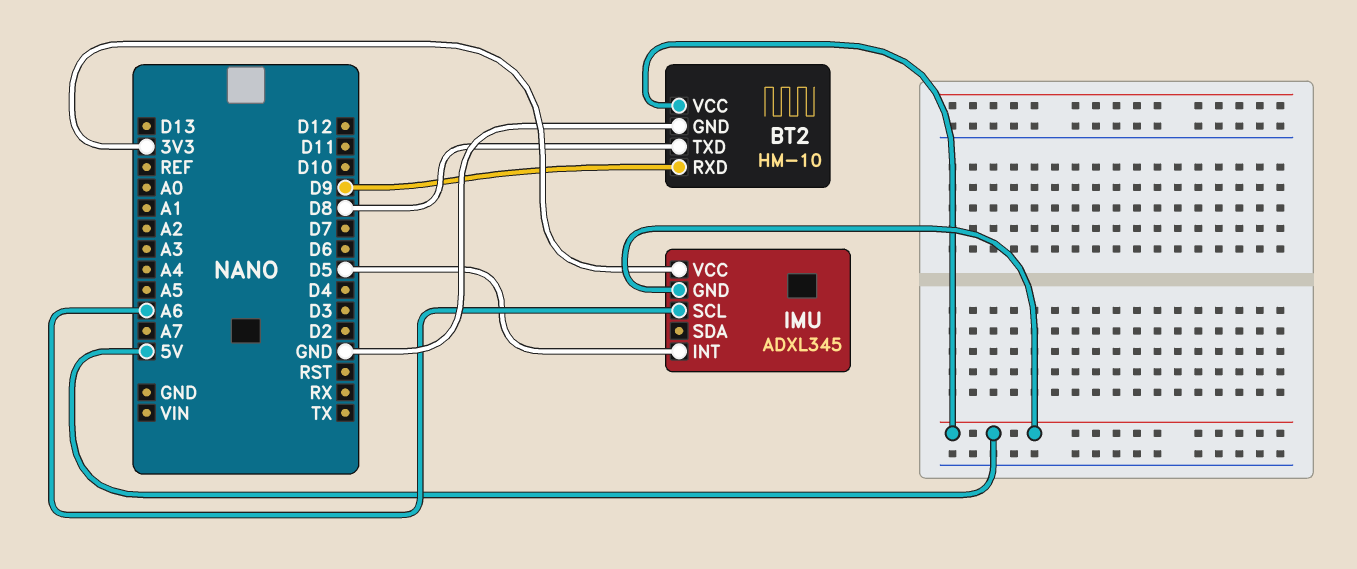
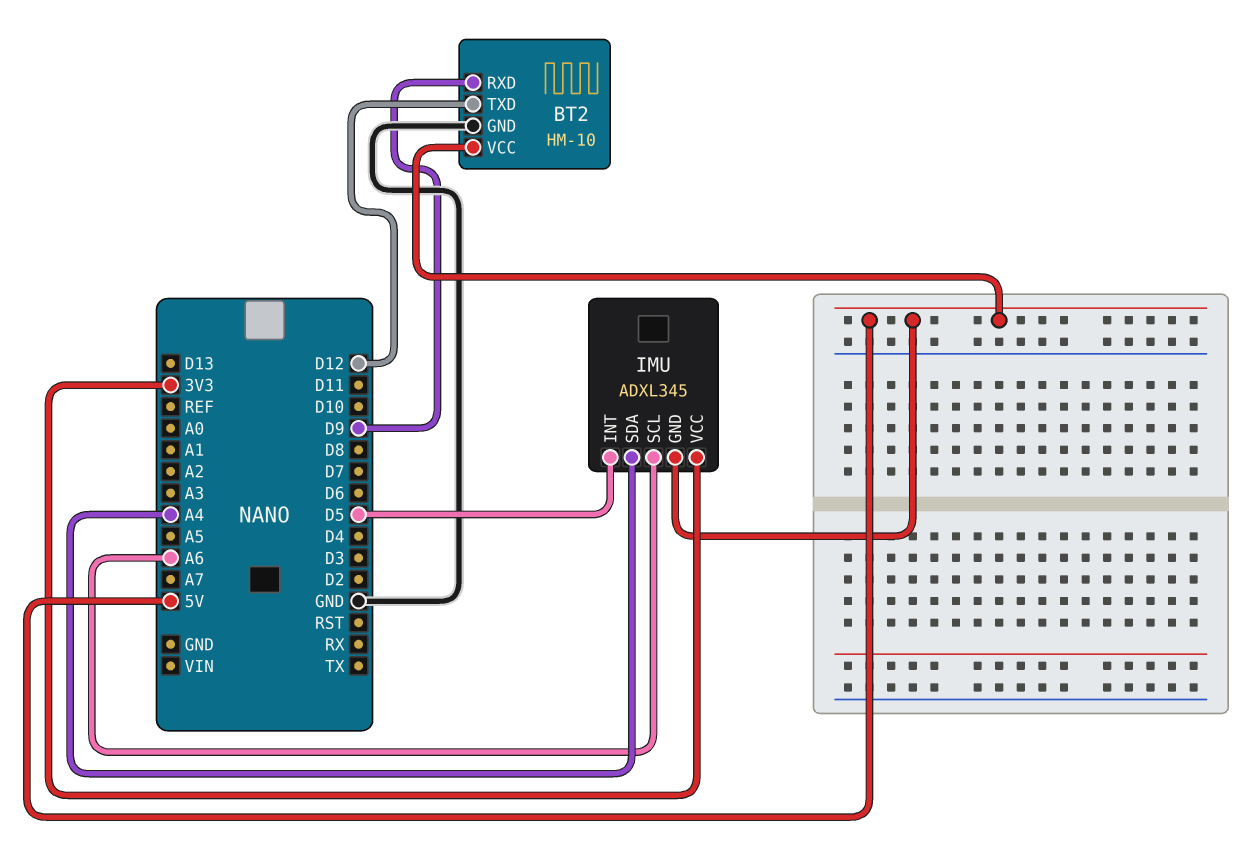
BT2 pin TXD: D8 -> D12
IMU pin SDA: none -> A4

